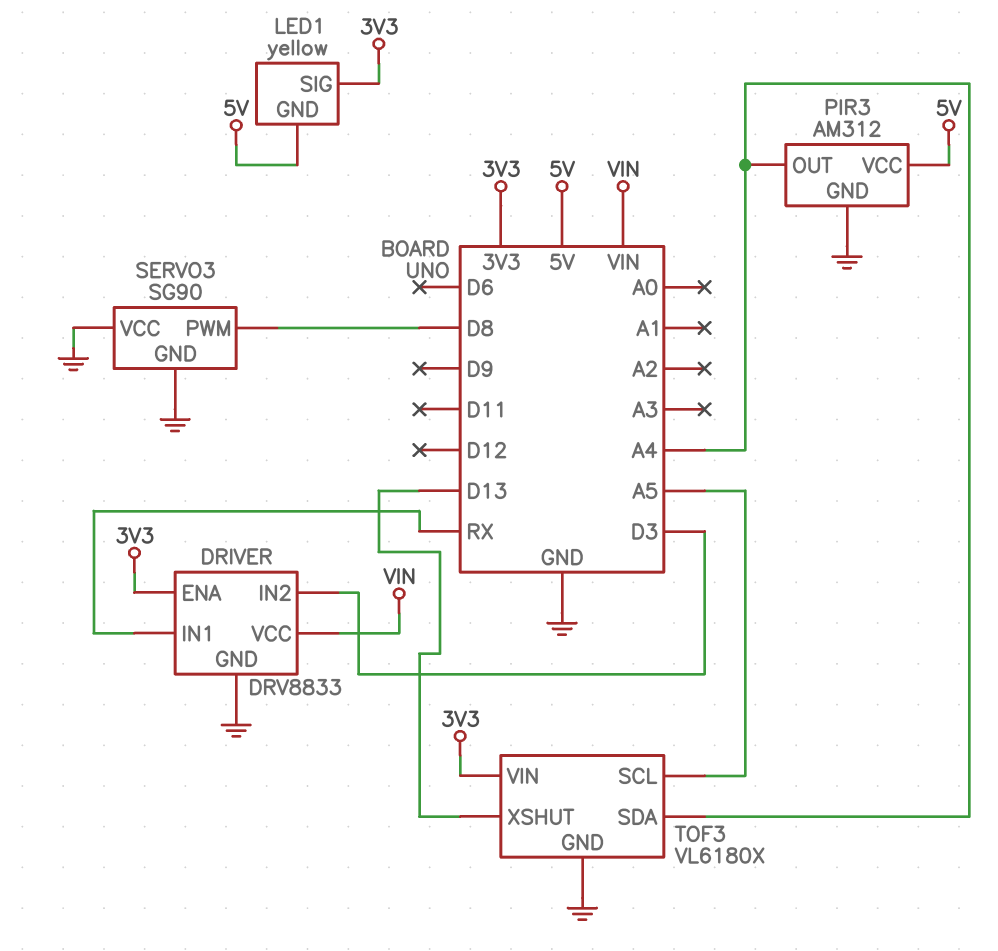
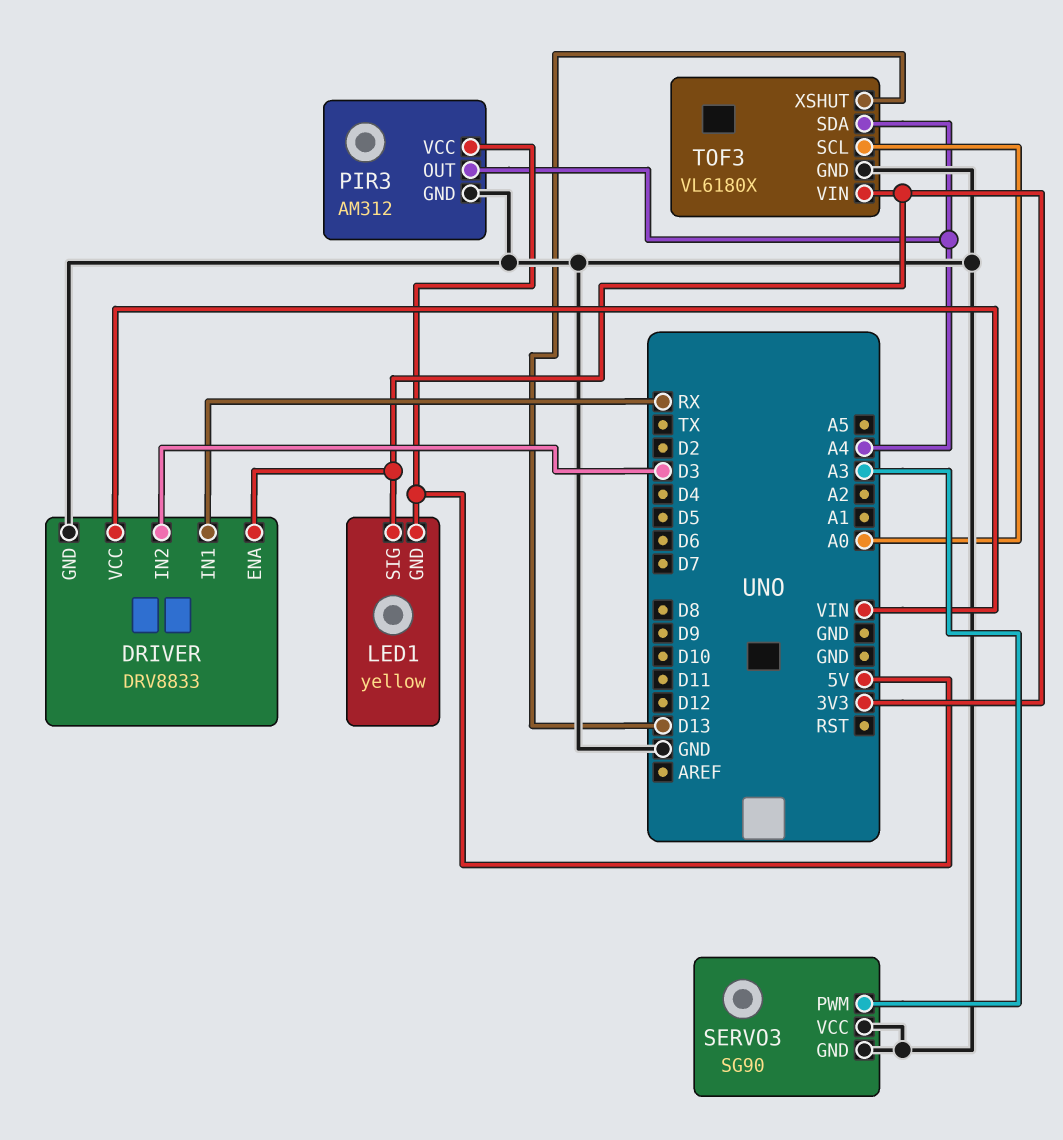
SERVO3 pin PWM: D8 -> A3
TOF3 pin SCL: A5 -> A0

